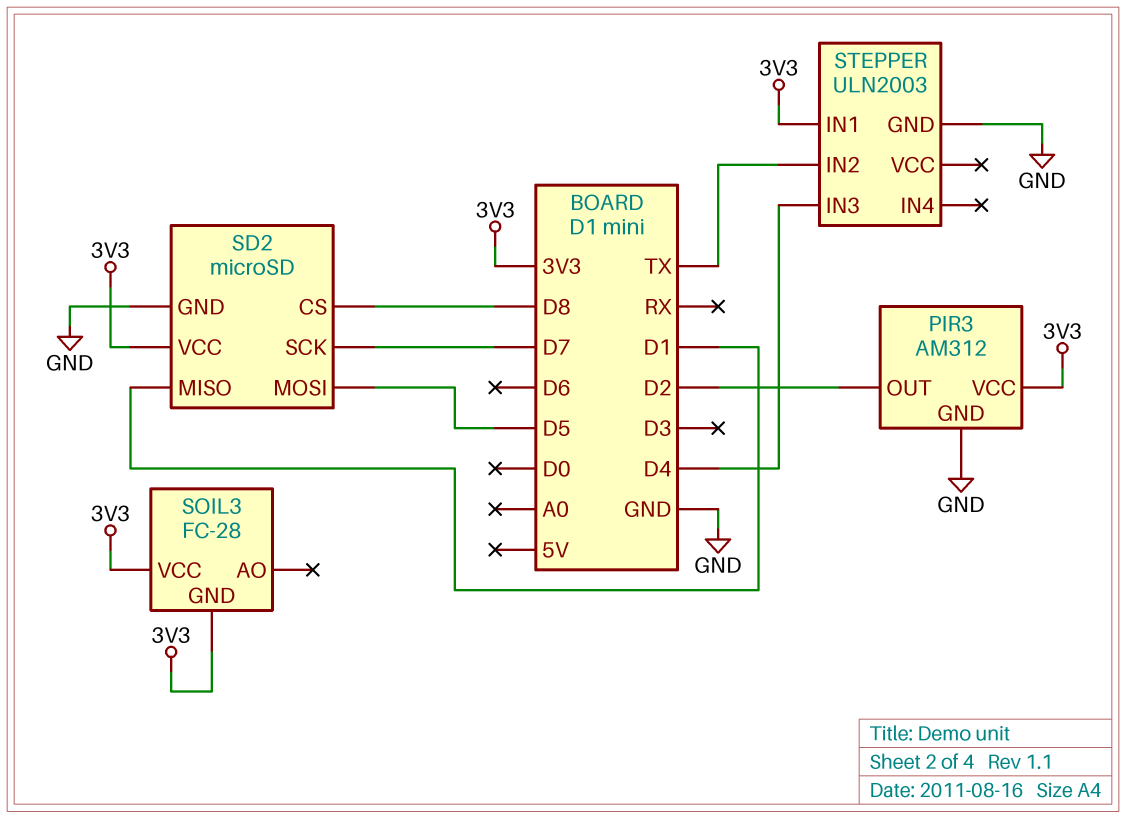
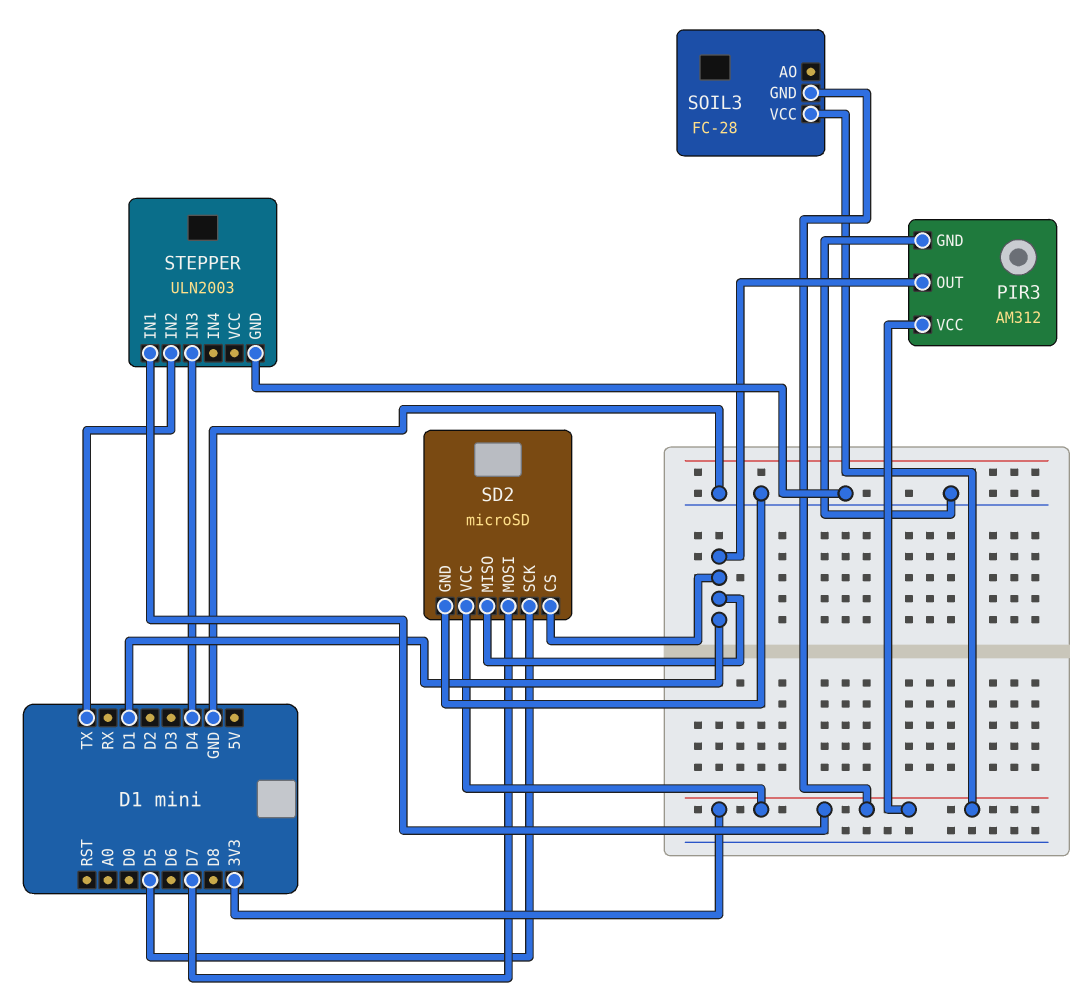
PIR3 pin OUT: D2 -> D1
SD2 pin CS: D8 -> D1
SD2 pin MOSI: D5 -> D7
SD2 pin SCK: D7 -> D5

